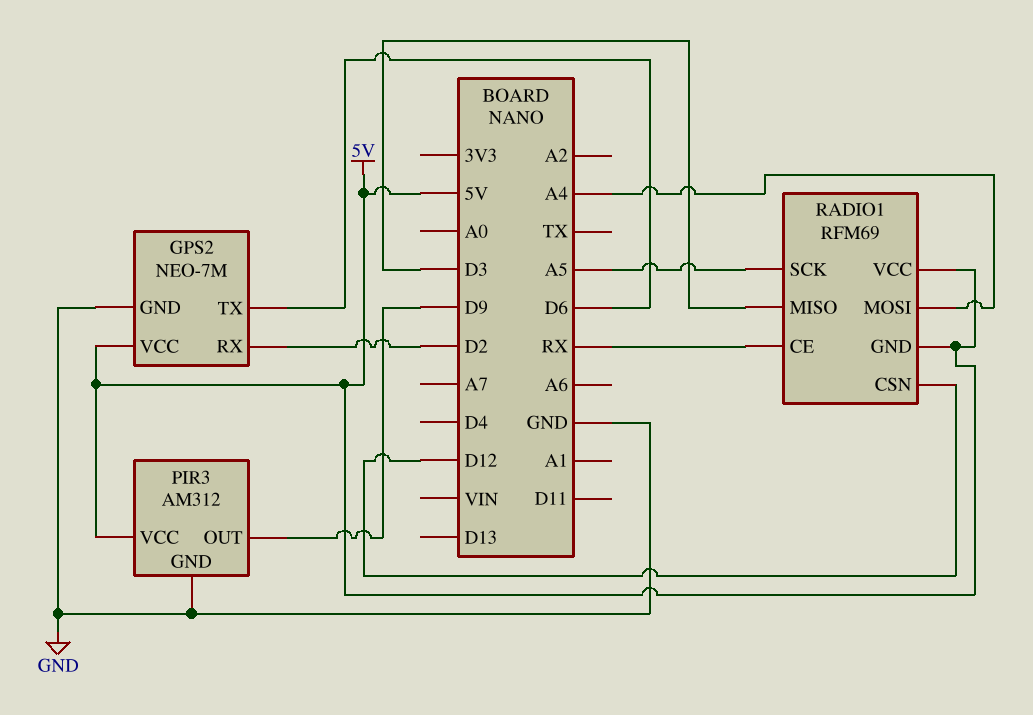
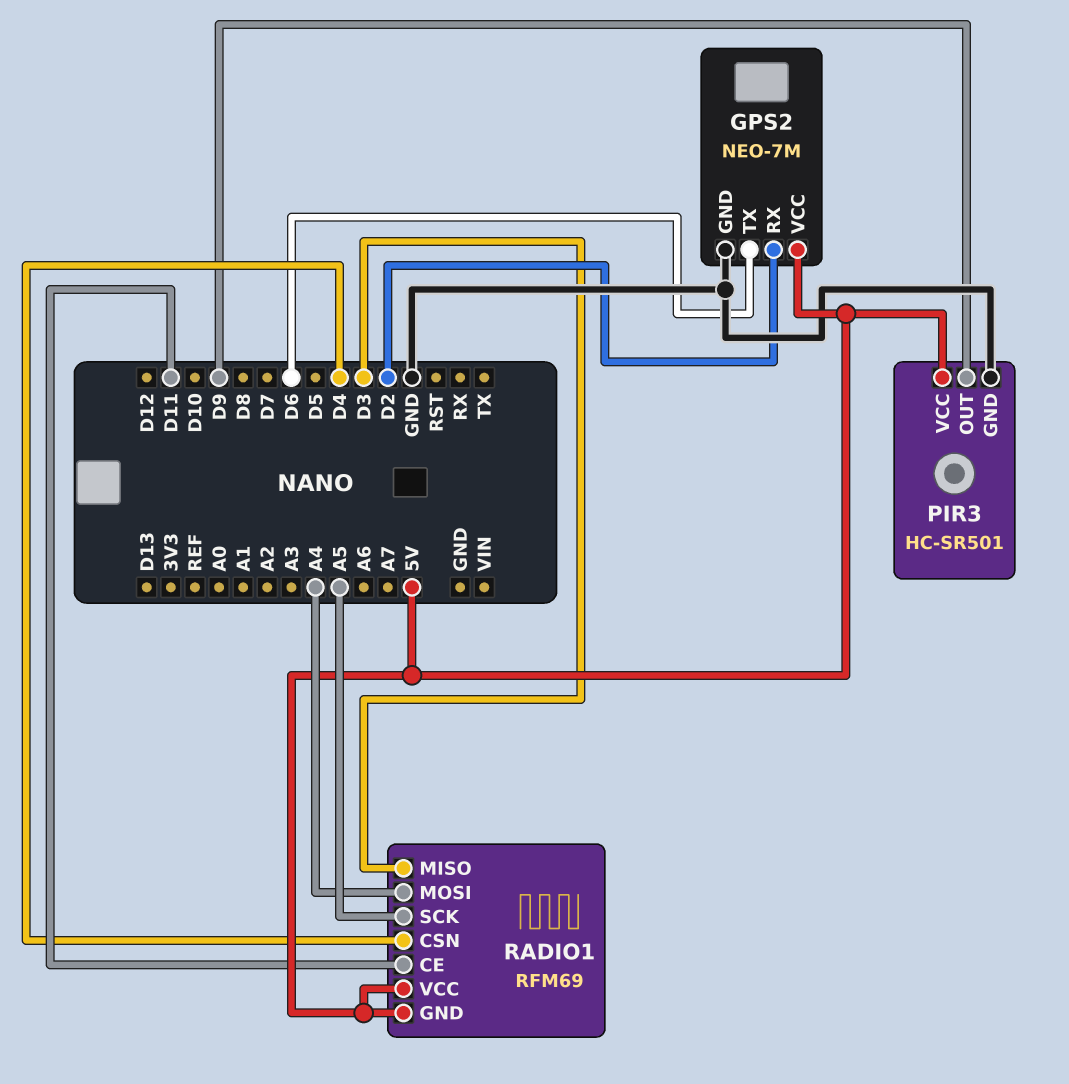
PIR3: AM312 -> HC-SR501
RADIO1 pin CE: RX -> D11
RADIO1 pin CSN: D12 -> D4

